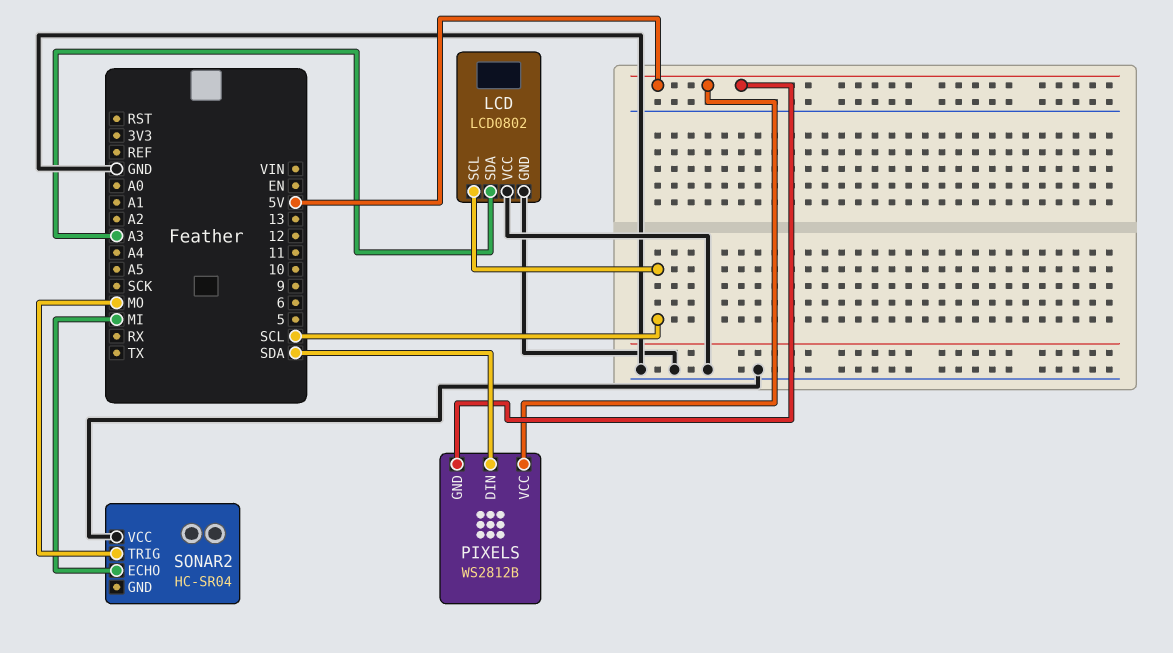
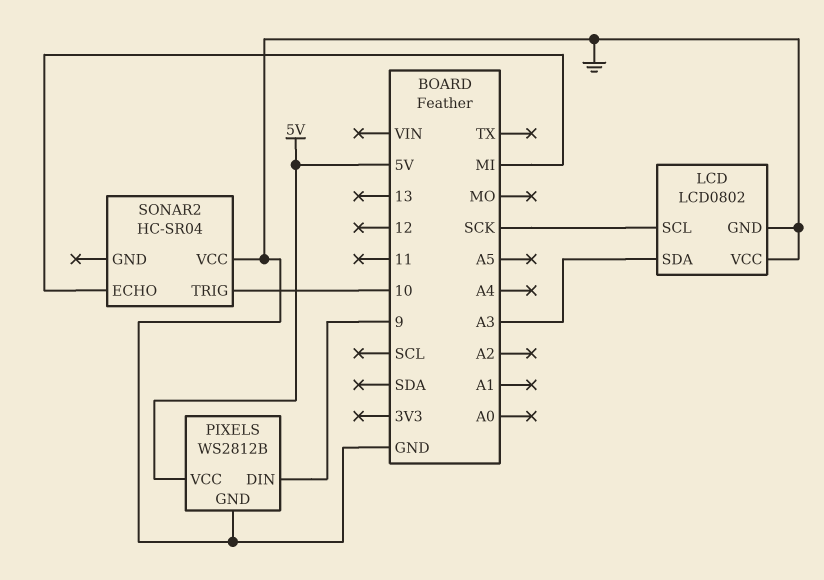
LCD pin SCL: SCL -> SCK
PIXELS pin DIN: SDA -> 9
PIXELS pin GND: 5V -> GND
SONAR2 pin TRIG: MO -> 10

